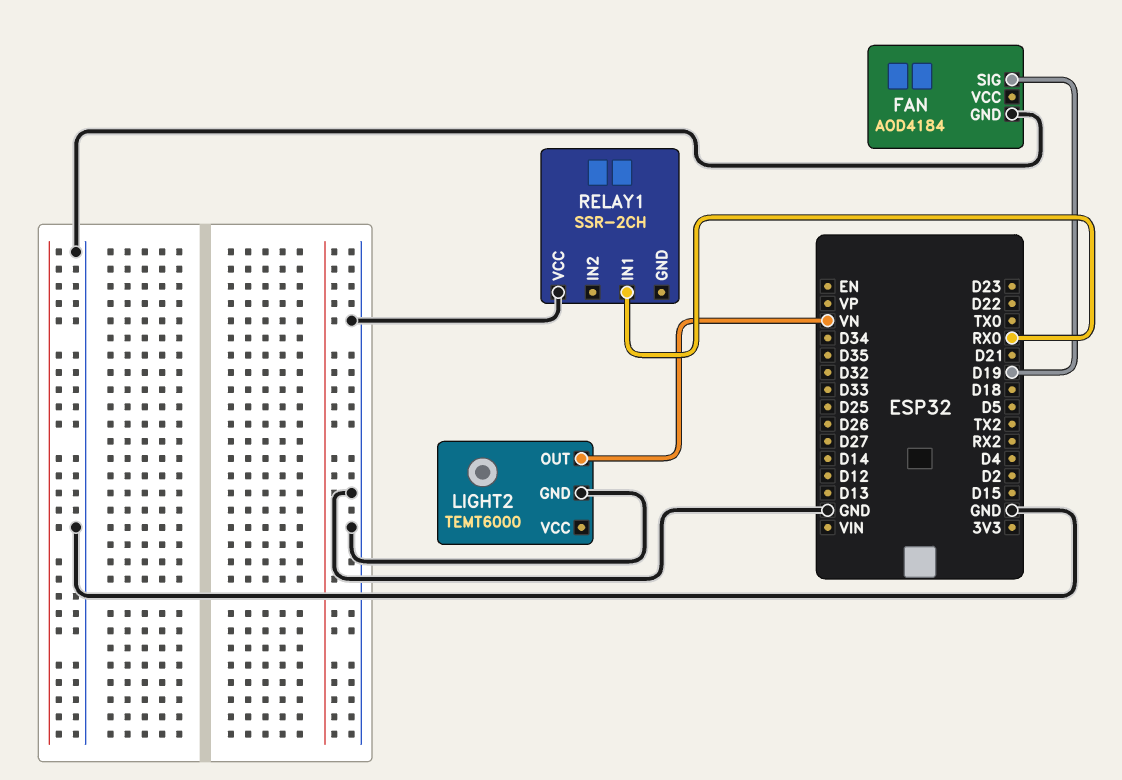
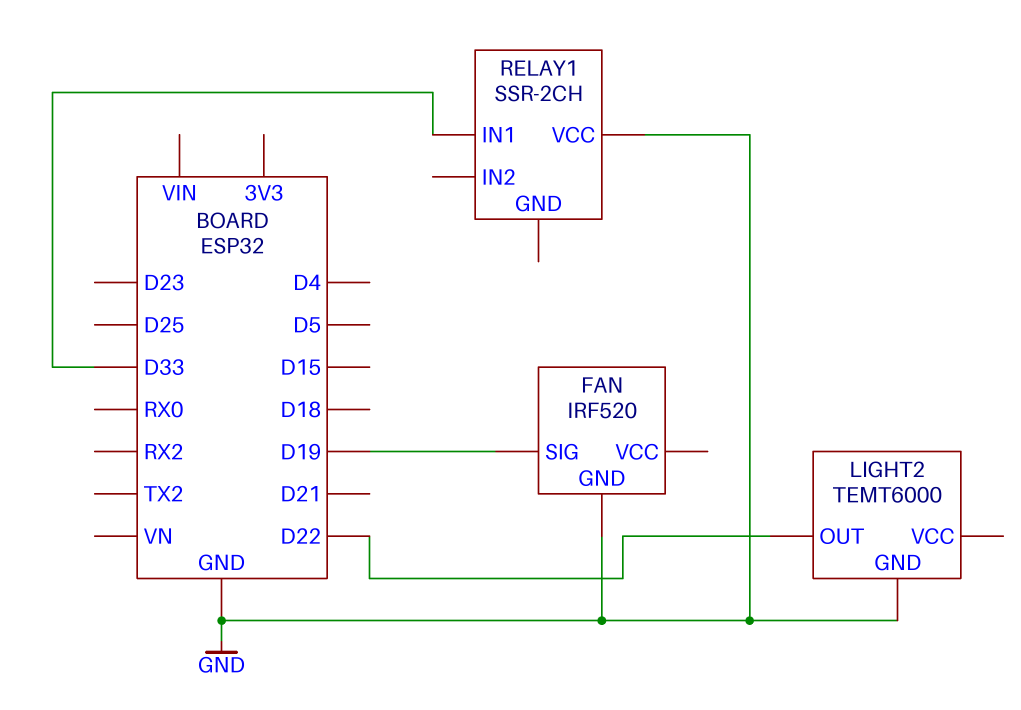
FAN: AOD4184 -> IRF520
LIGHT2 pin OUT: VN -> D22
RELAY1 pin IN1: RX0 -> D33

